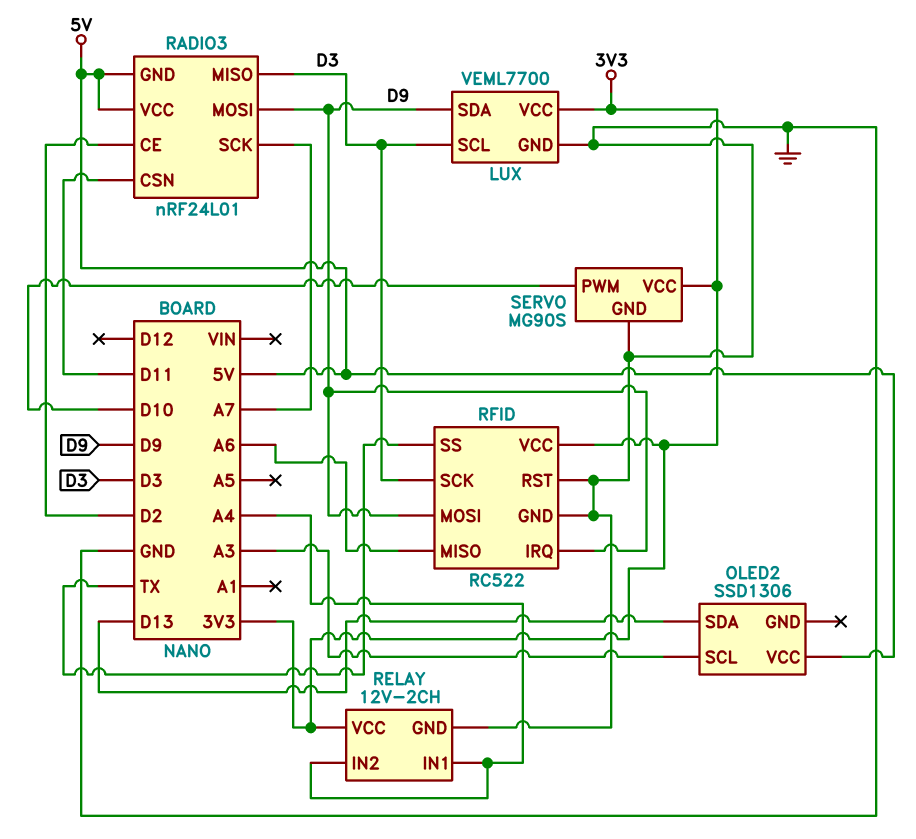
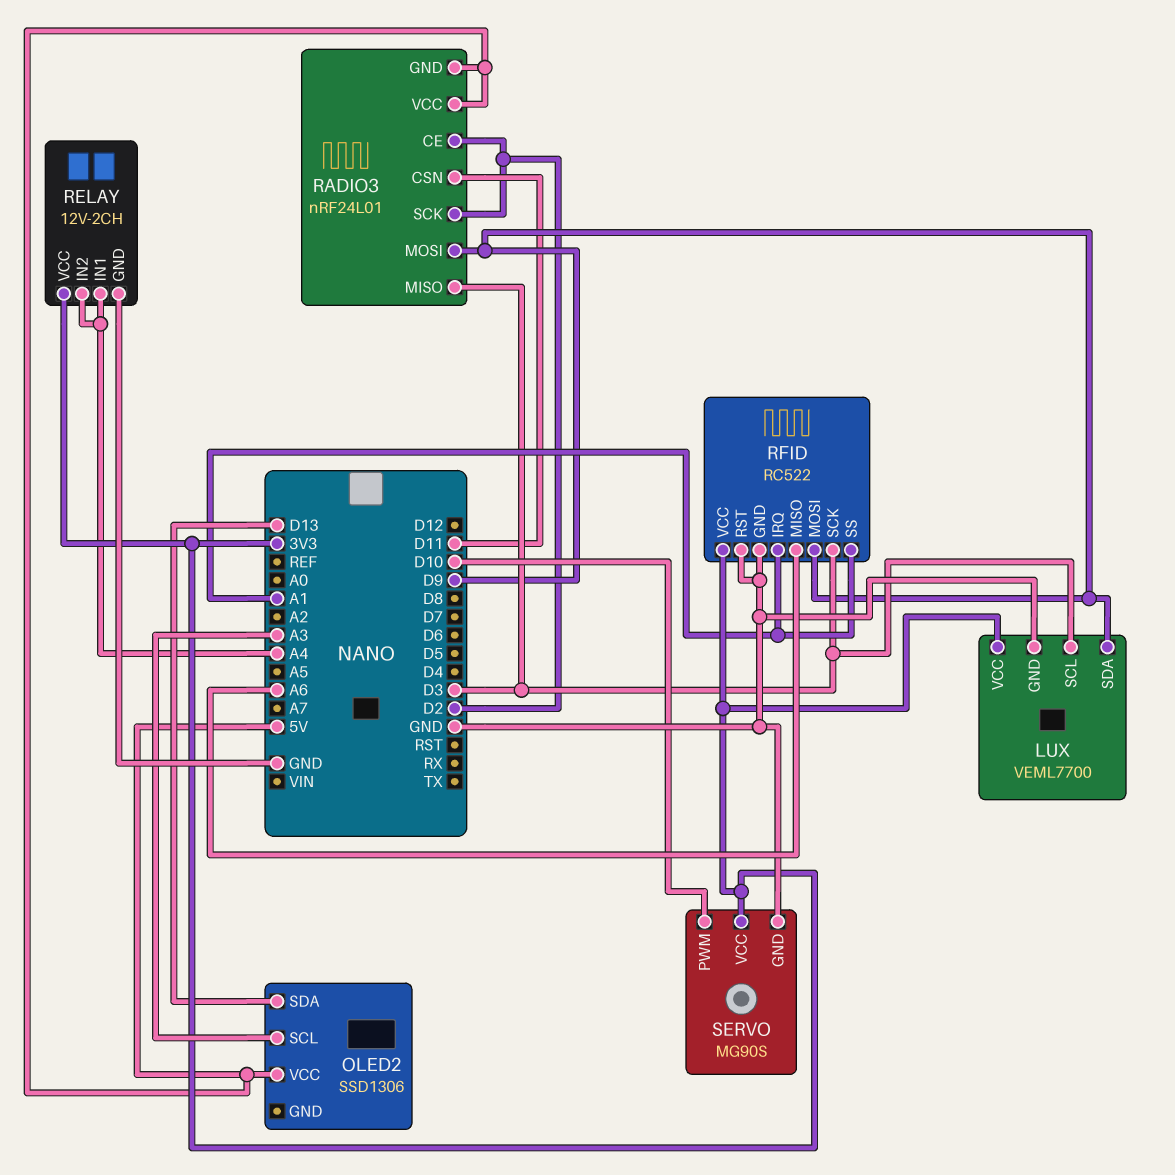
RADIO3 pin SCK: A7 -> D2
RFID pin IRQ: D9 -> A1
RFID pin SS: TX -> A1

